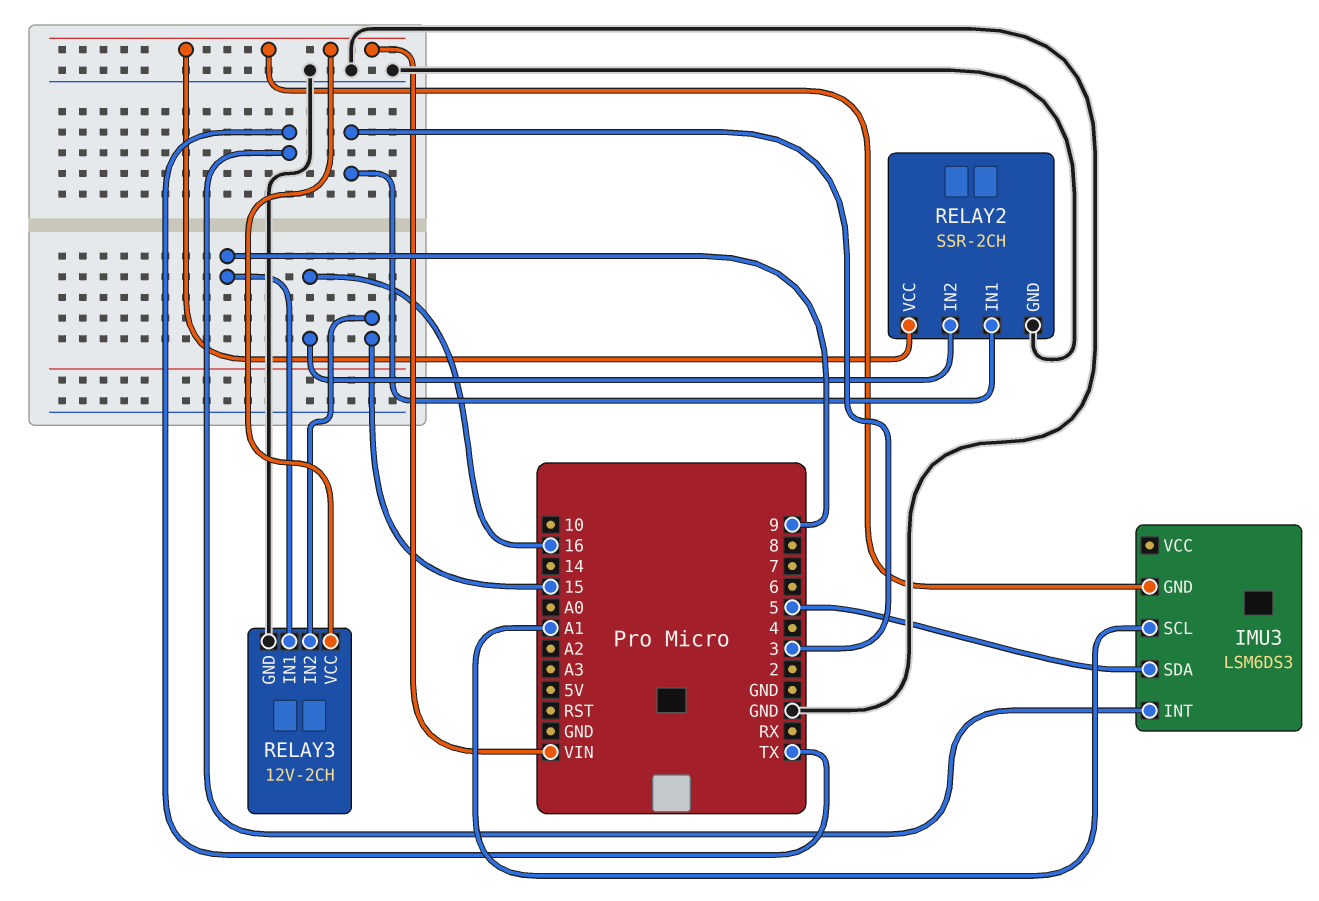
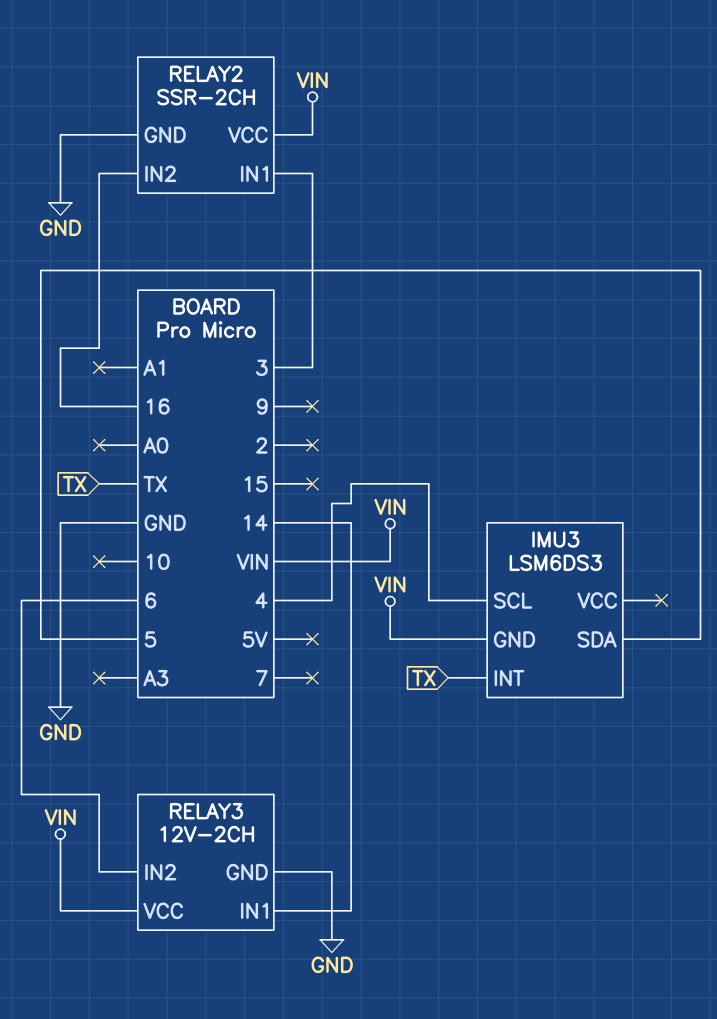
IMU3 pin SCL: A1 -> 4
RELAY3 pin IN1: 9 -> 14
RELAY3 pin IN2: 15 -> 6

